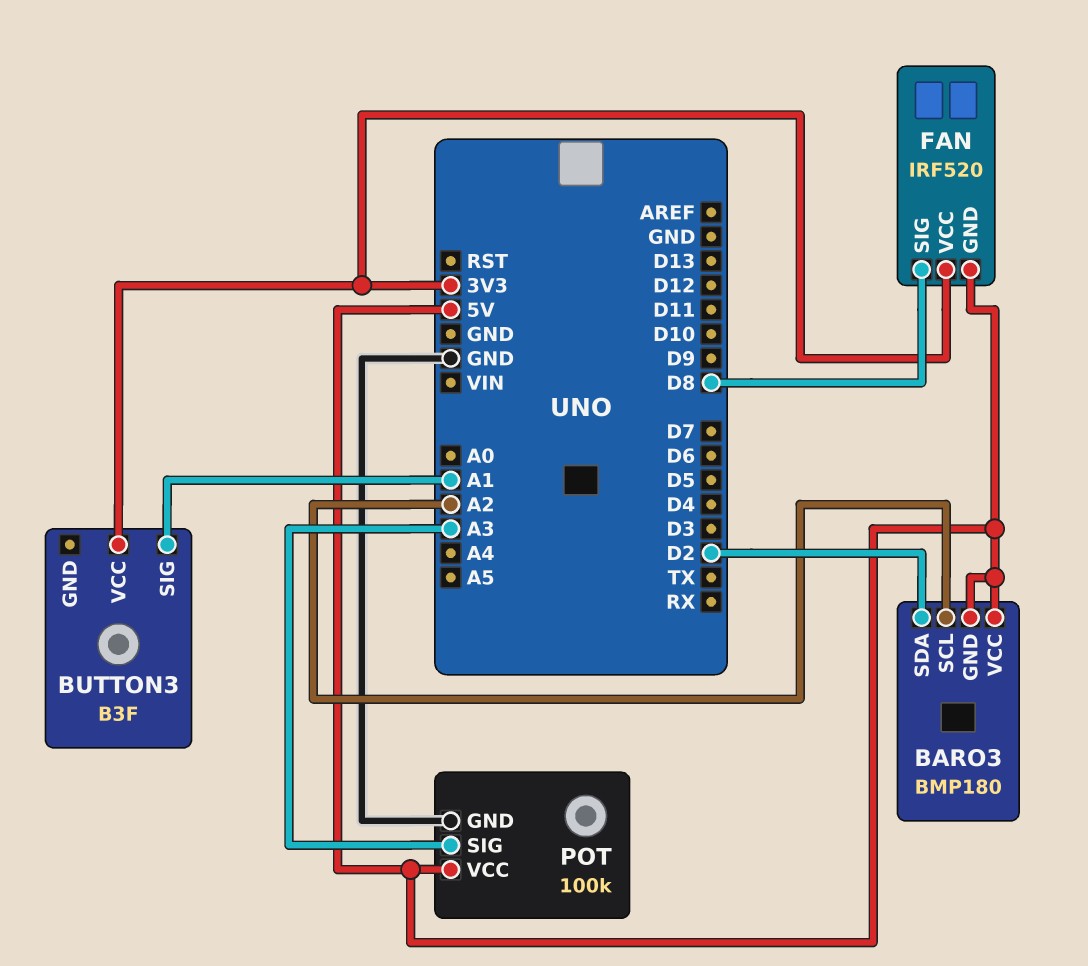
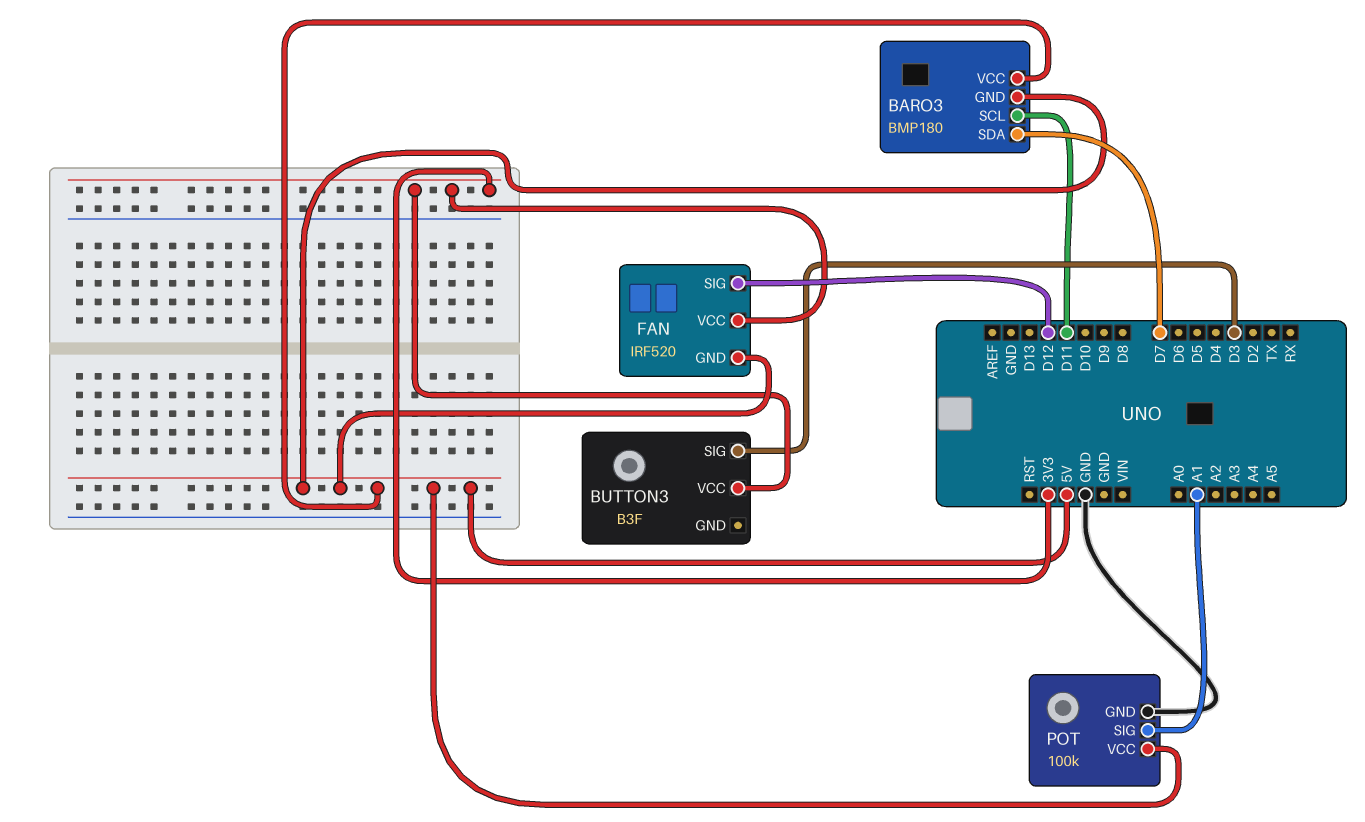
BARO3 pin SCL: A2 -> D11
BARO3 pin SDA: D2 -> D7
BUTTON3 pin SIG: A1 -> D3
FAN pin SIG: D8 -> D12
POT pin SIG: A3 -> A1

